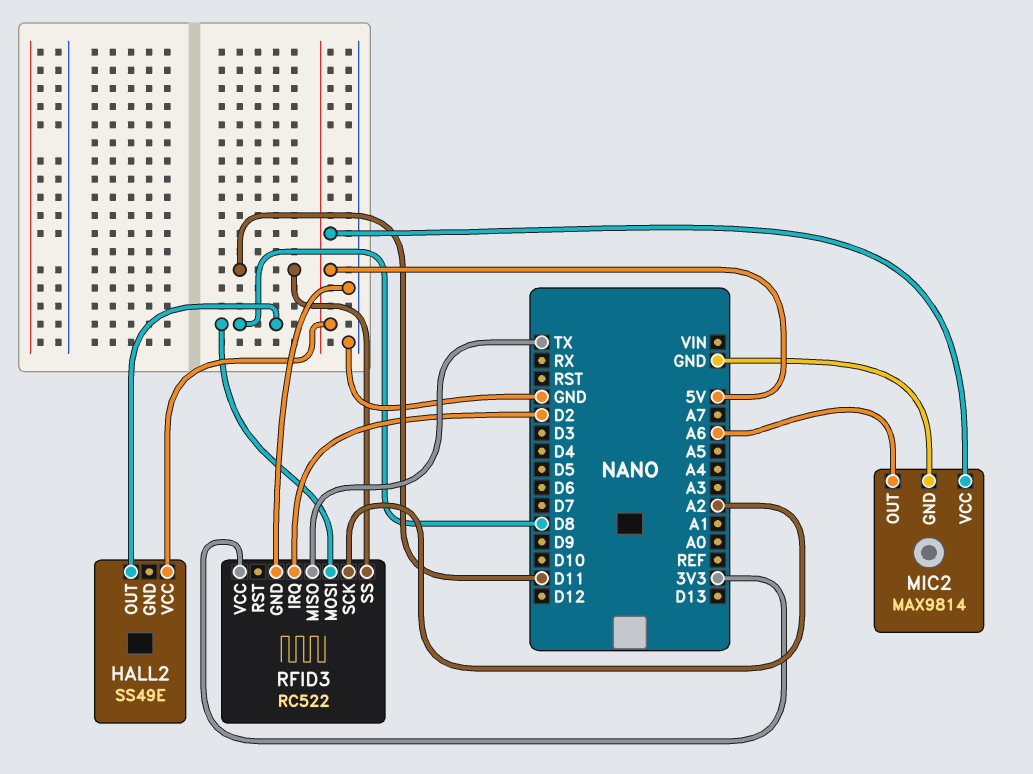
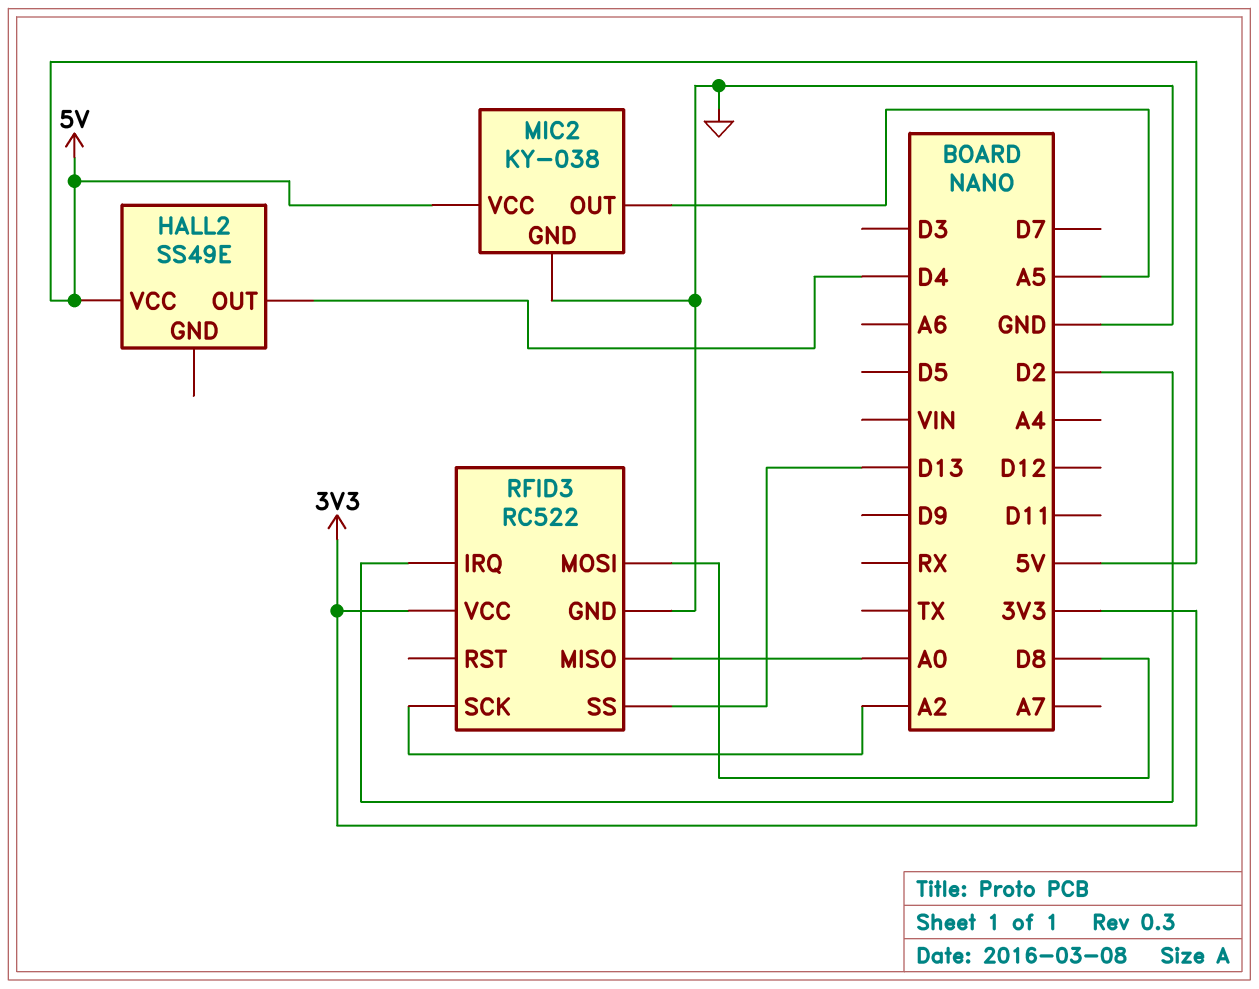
HALL2 pin OUT: D8 -> D4
MIC2: MAX9814 -> KY-038
MIC2 pin OUT: A6 -> A5
RFID3 pin MISO: TX -> A0
RFID3 pin SS: D11 -> D13

